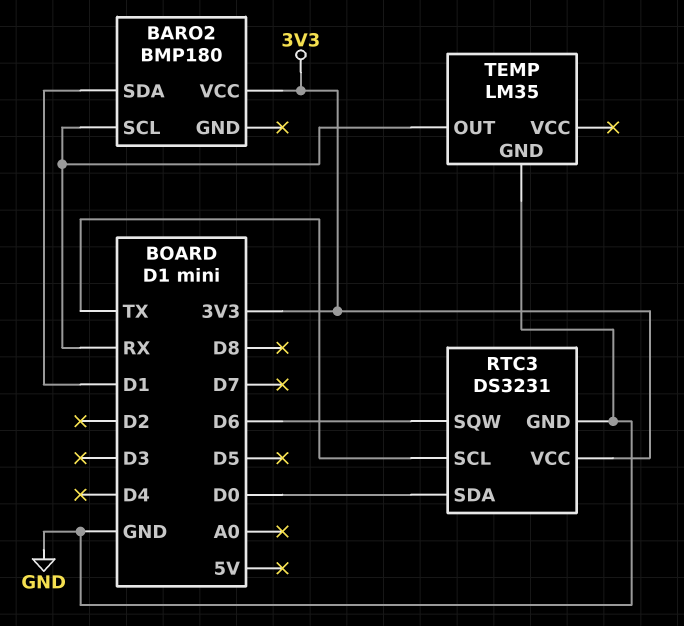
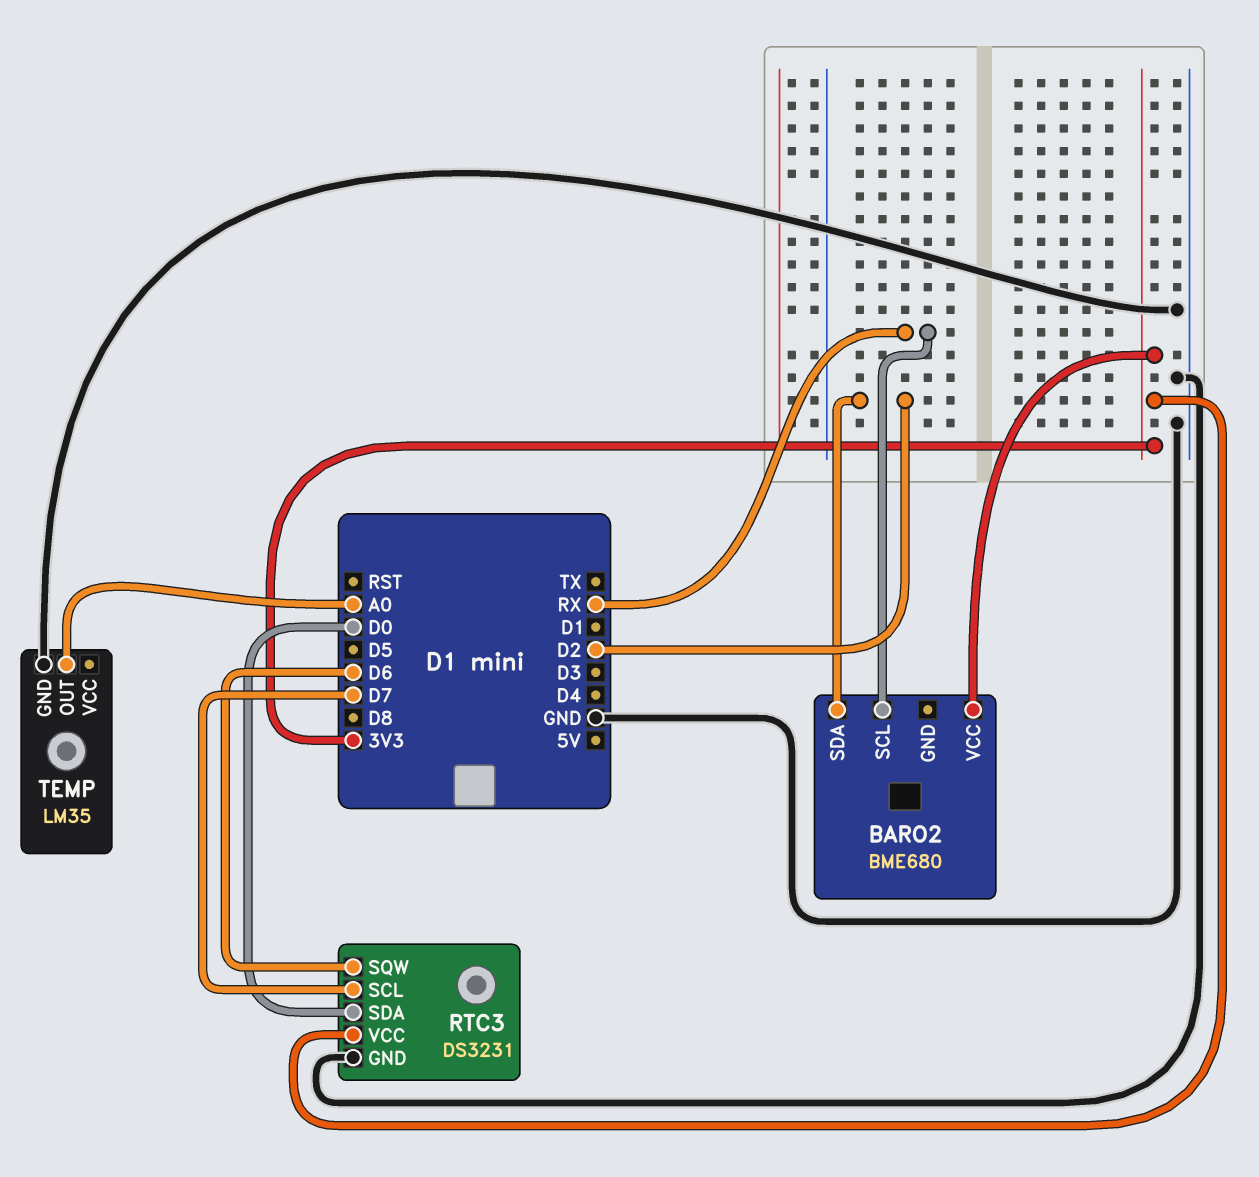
BARO2: BMP180 -> BME680
BARO2 pin SDA: D1 -> D2
RTC3 pin SCL: TX -> D7
TEMP pin OUT: RX -> A0

